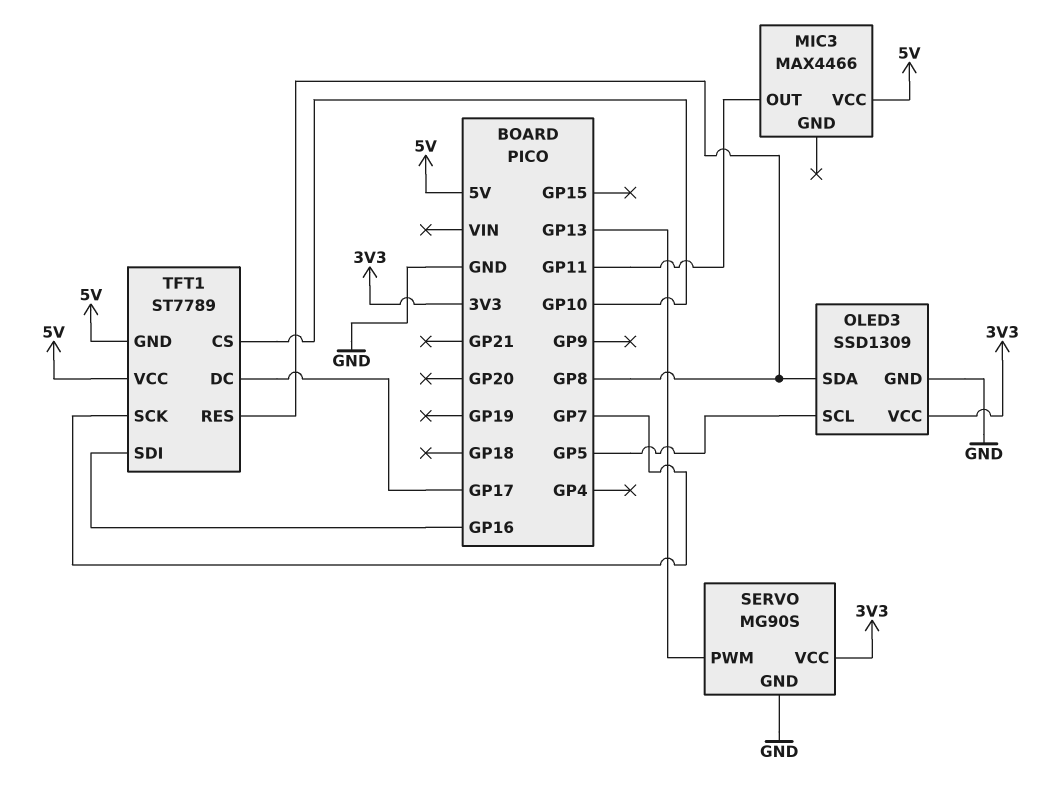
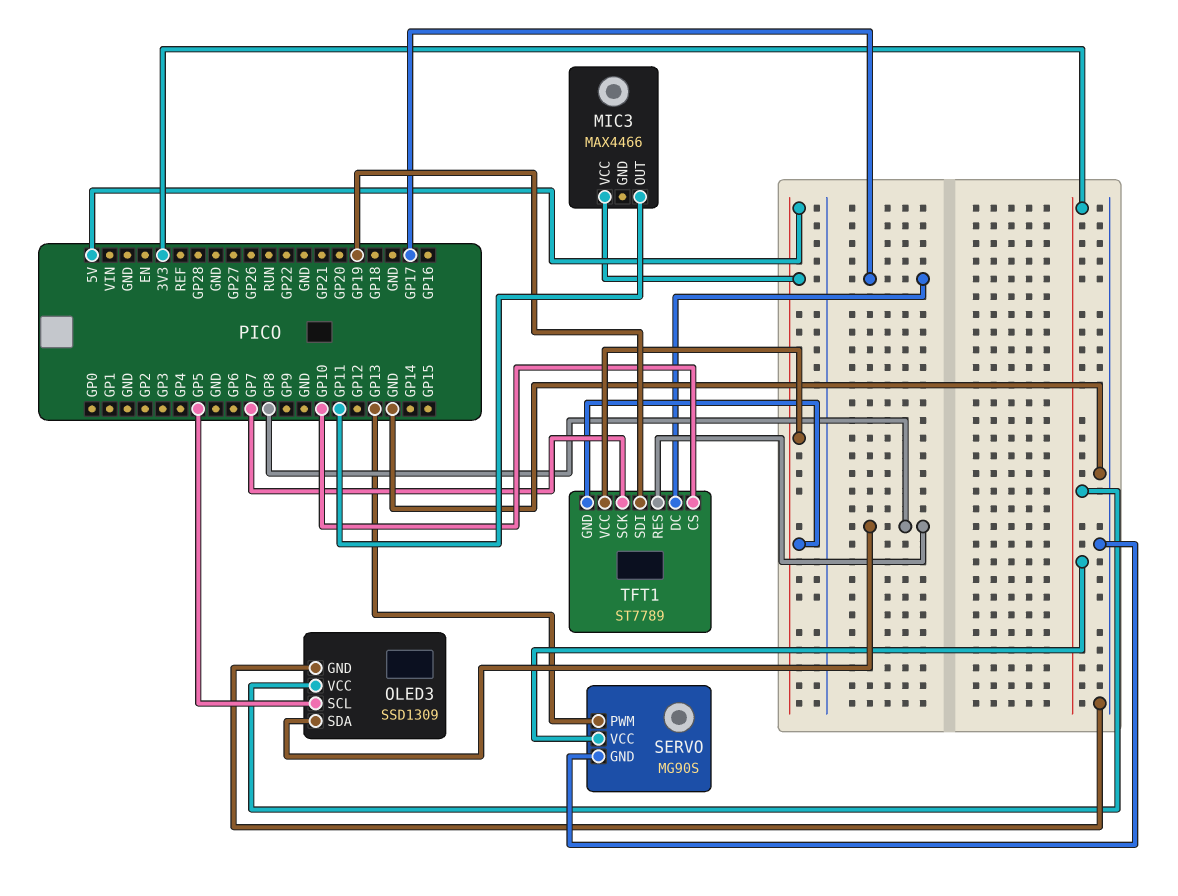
TFT1 pin SDI: GP16 -> GP19

